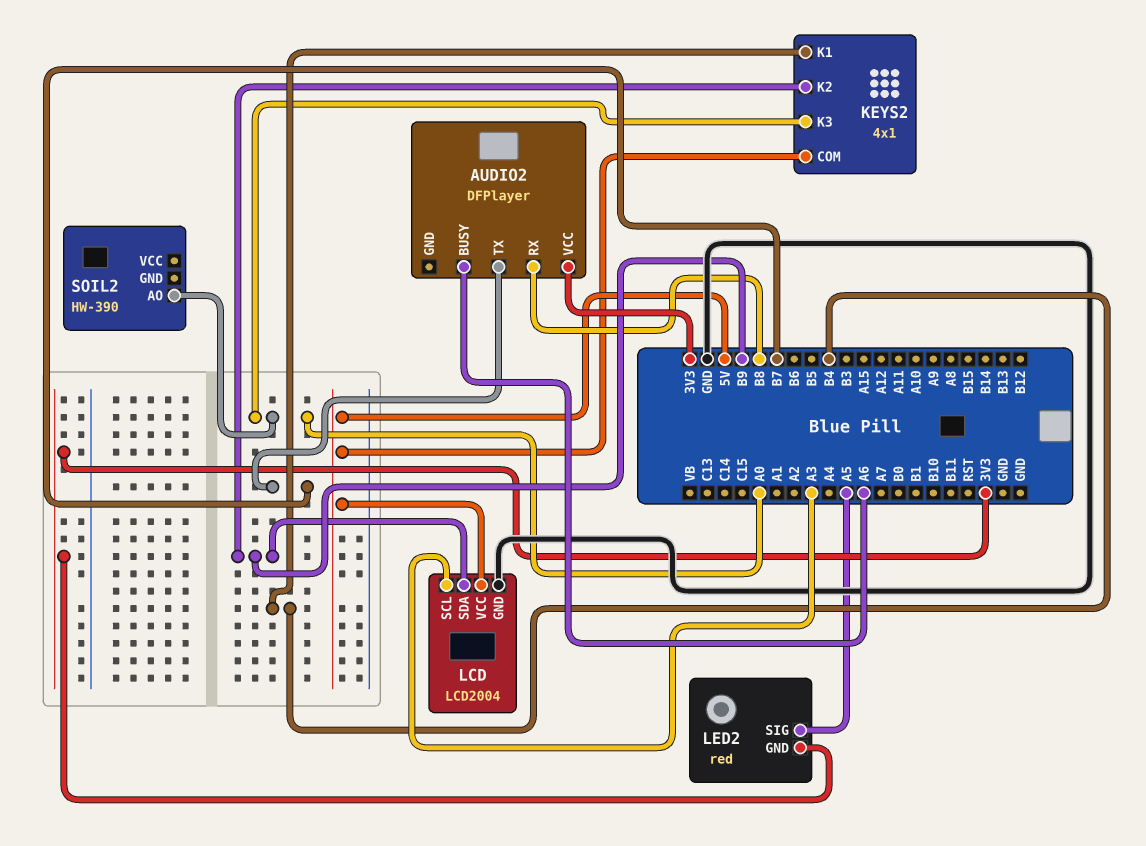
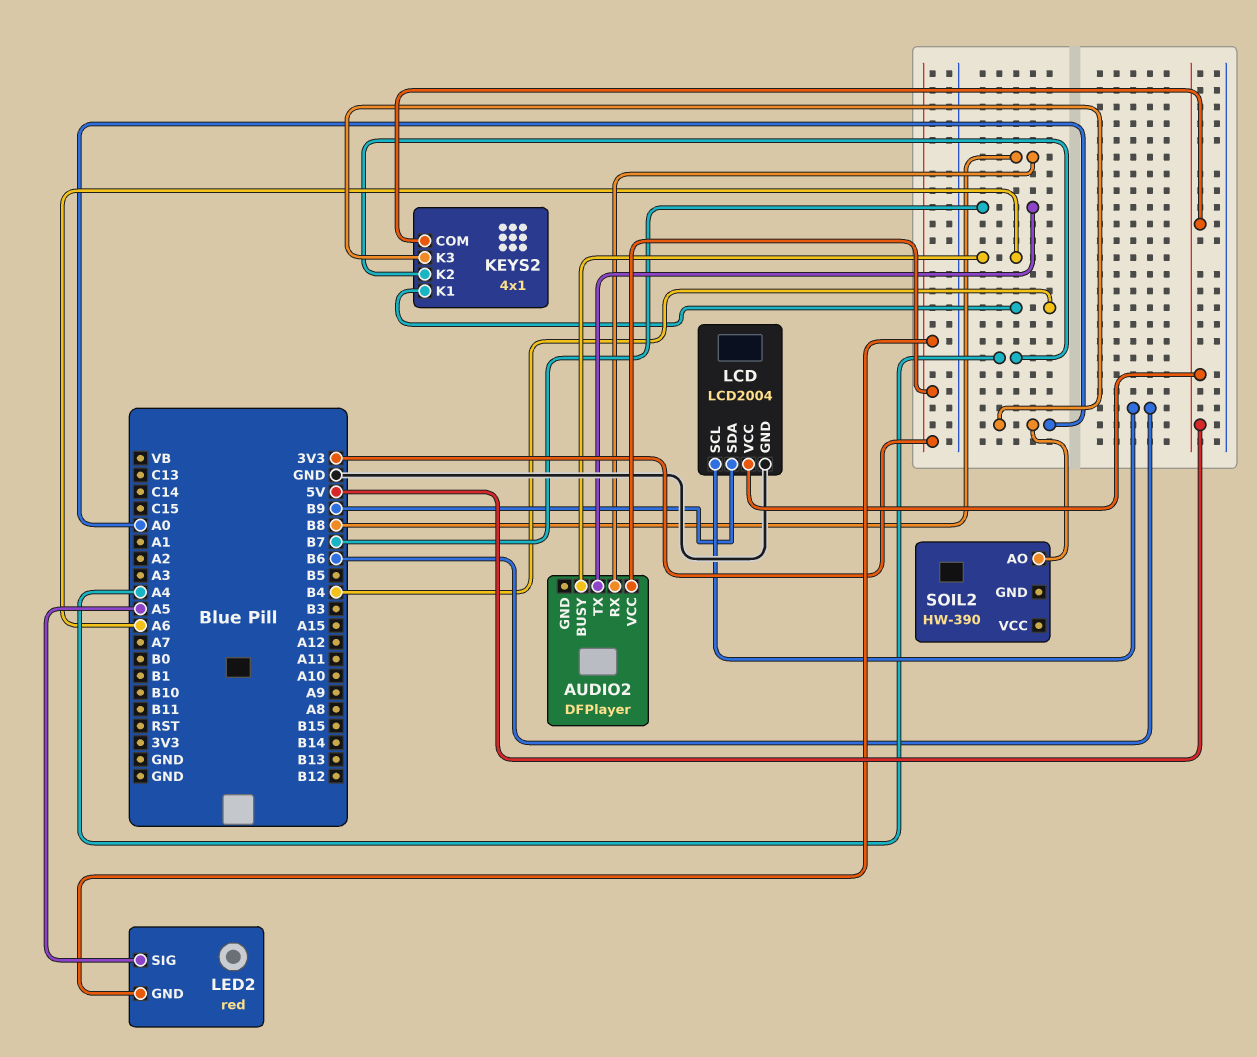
KEYS2 pin K2: B9 -> A4
LCD pin SCL: A3 -> B6

